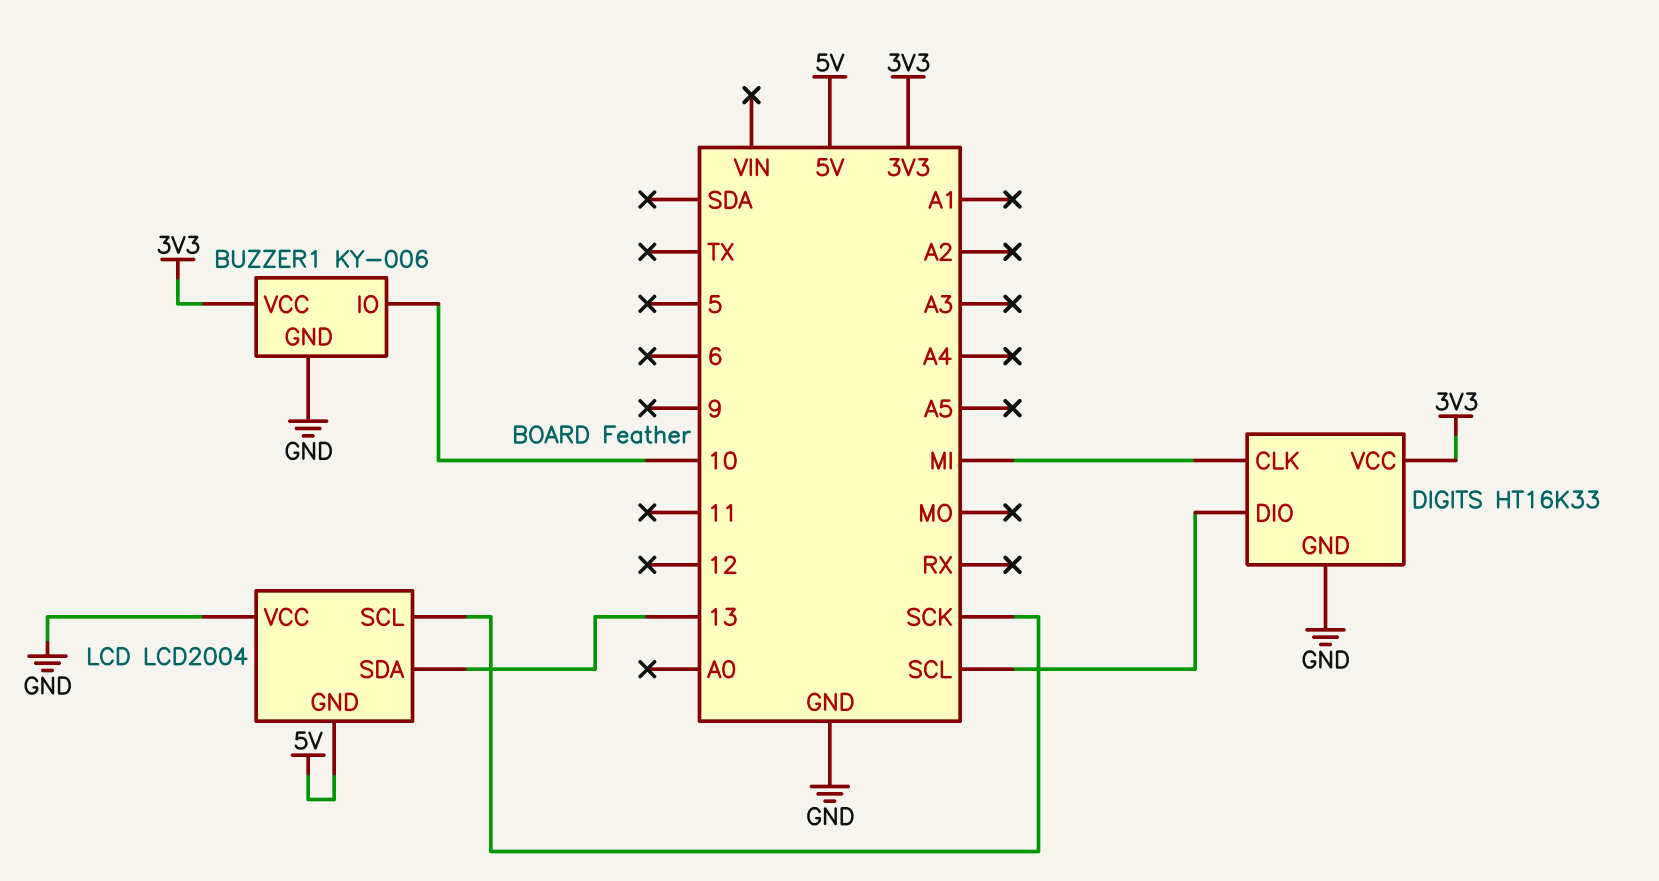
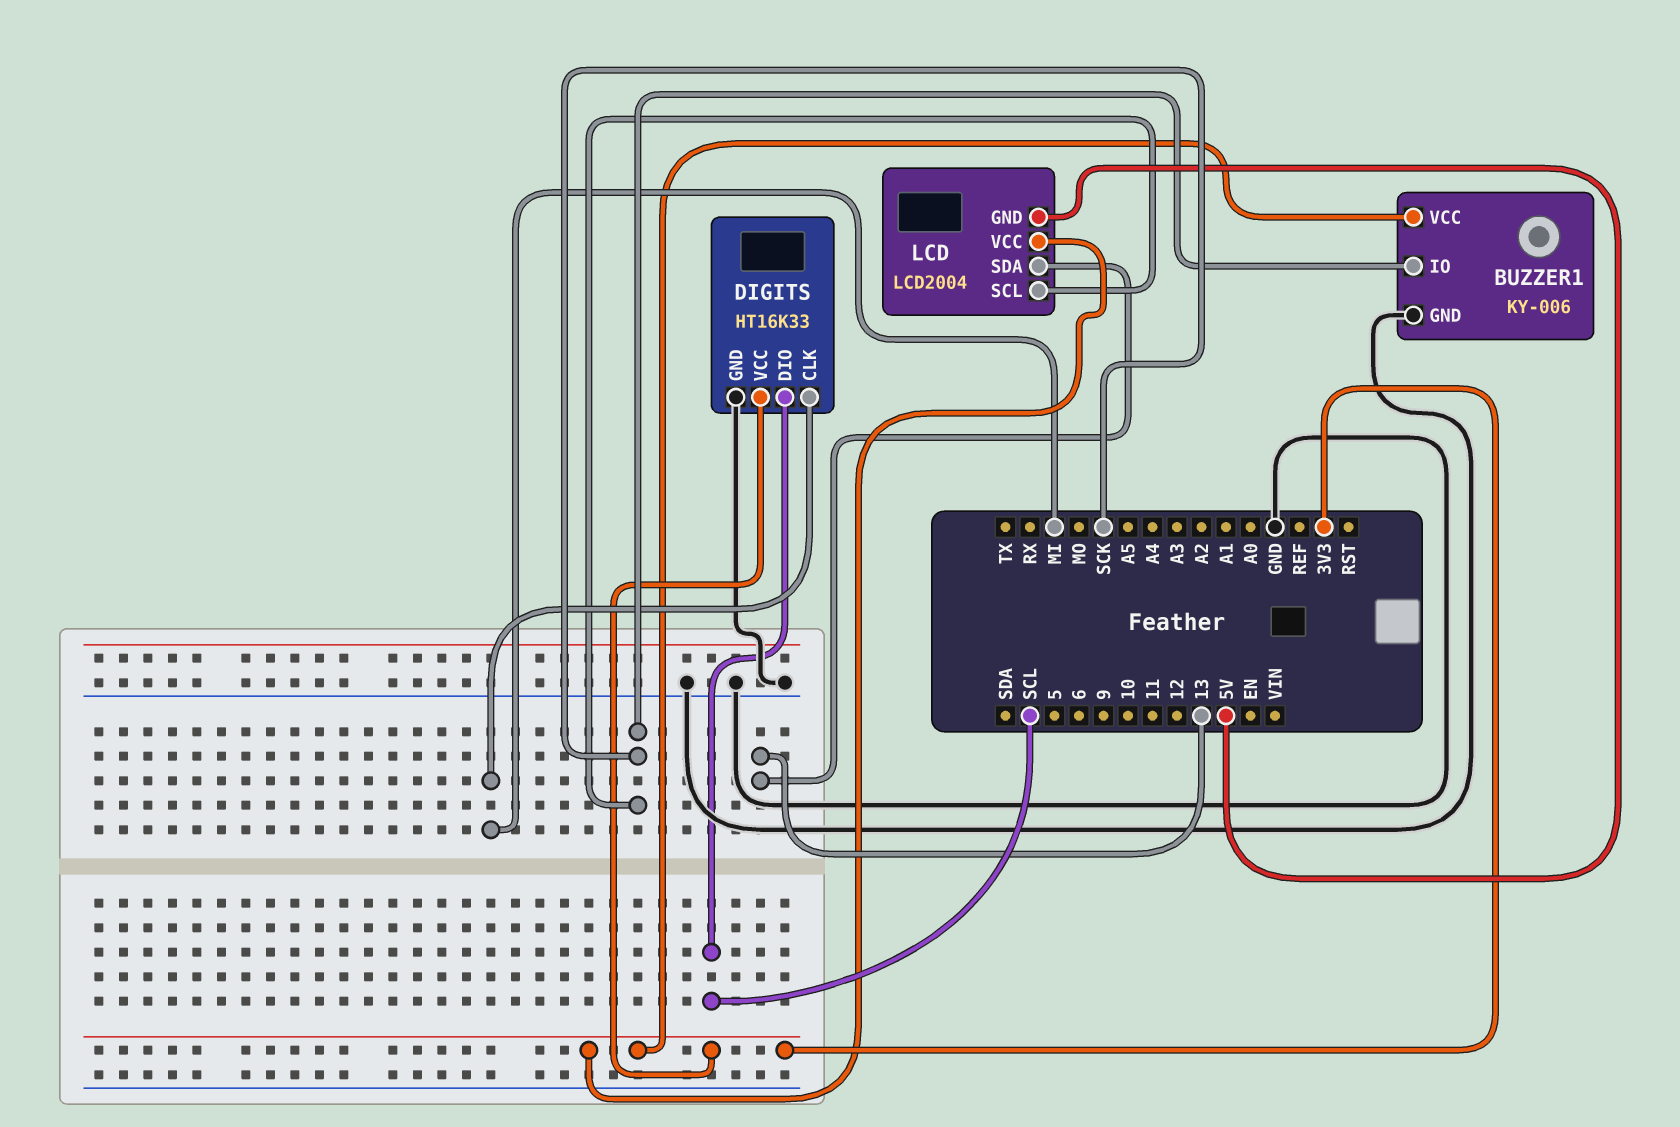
BUZZER1 pin IO: 10 -> SCK
LCD pin VCC: GND -> 3V3

